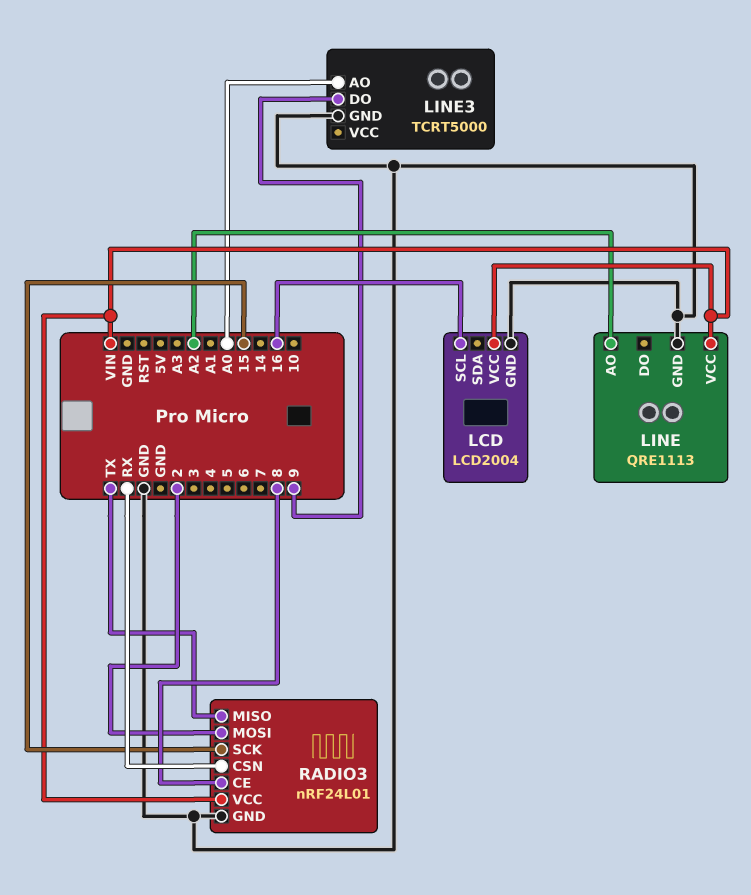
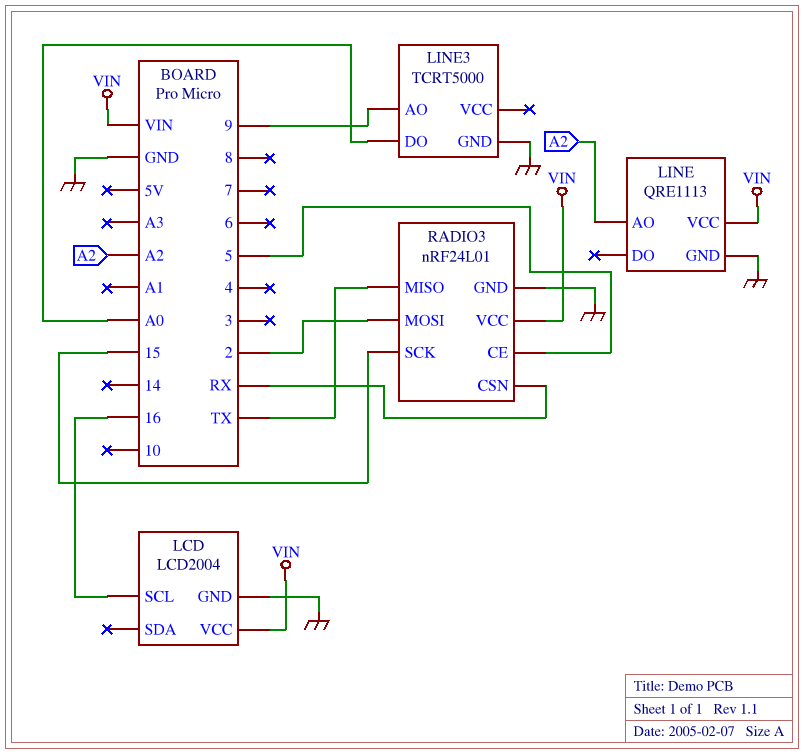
LINE3 pin AO: A0 -> 9
LINE3 pin DO: 9 -> A0
RADIO3 pin CE: 8 -> 5

